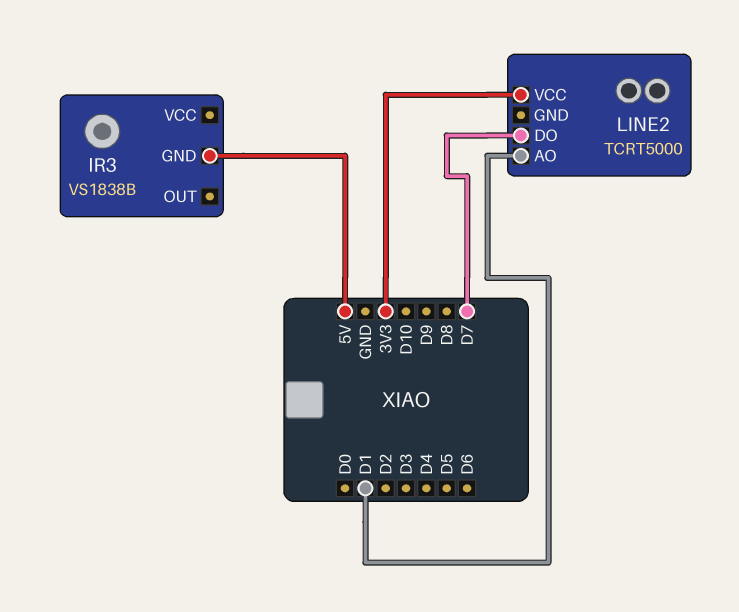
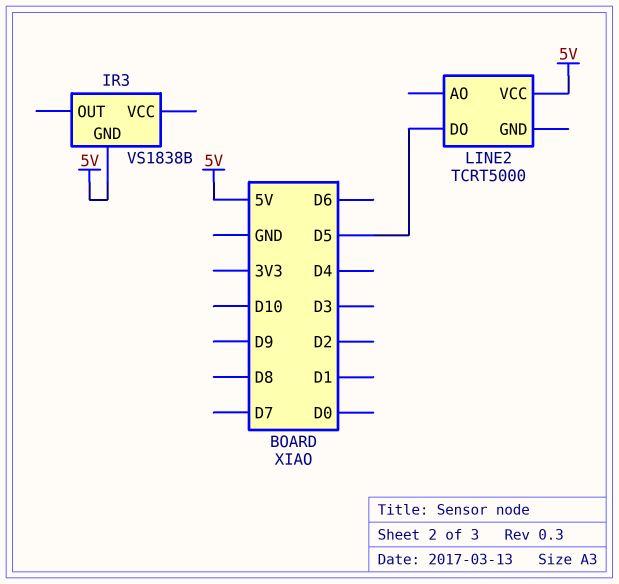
LINE2 pin AO: D1 -> none
LINE2 pin DO: D7 -> D5
LINE2 pin VCC: 3V3 -> 5V

